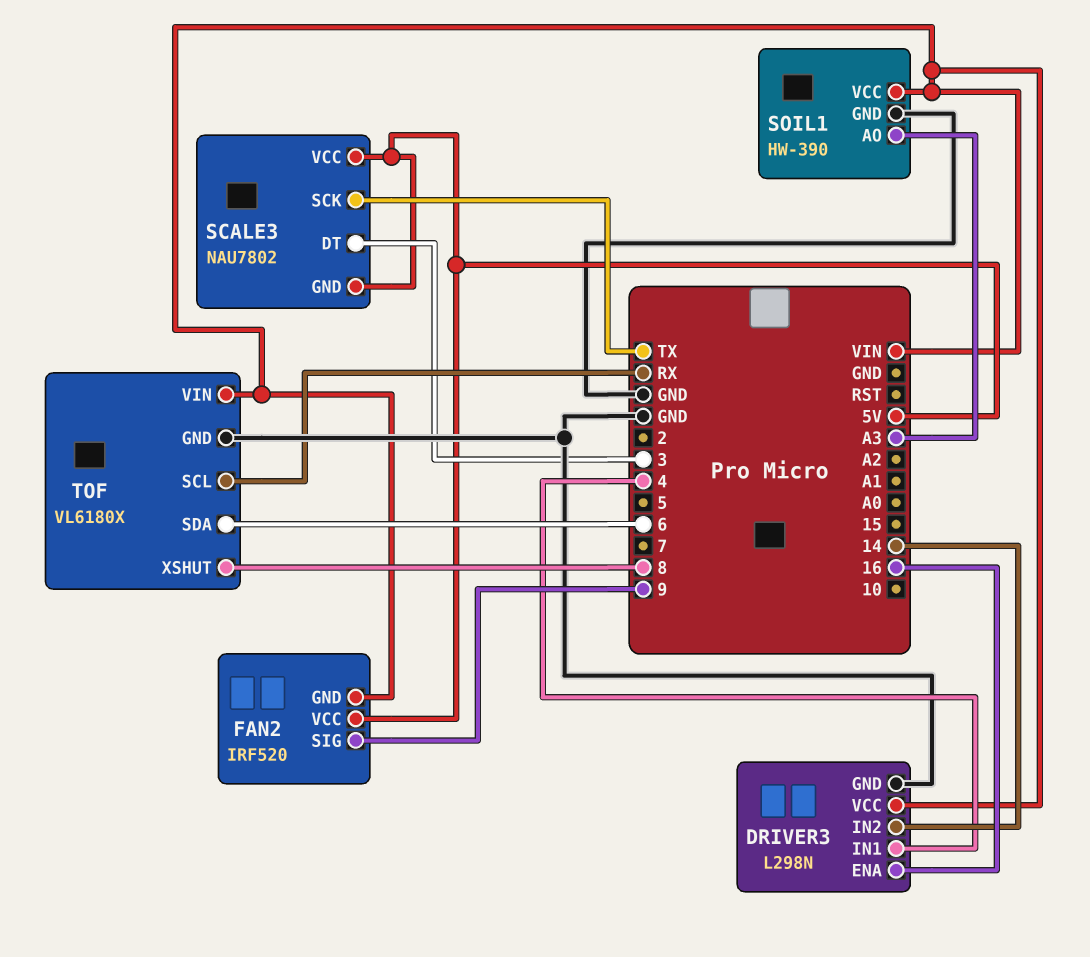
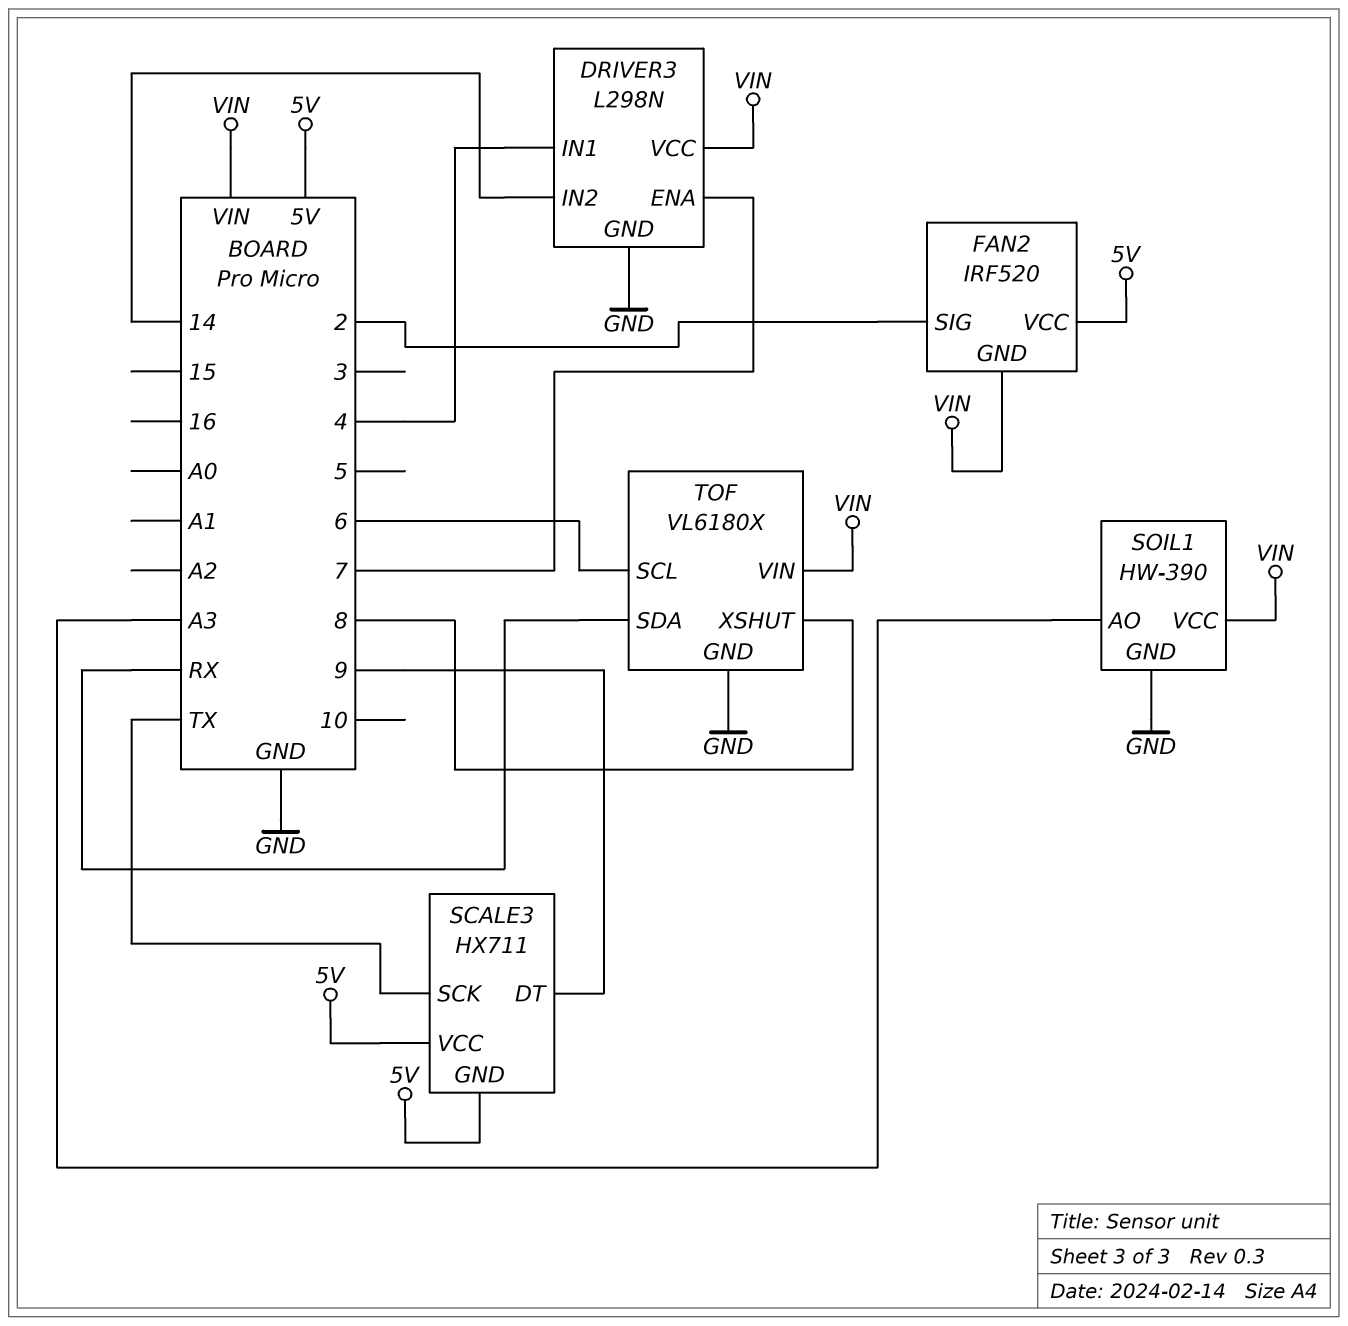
DRIVER3 pin ENA: 16 -> 7
FAN2 pin SIG: 9 -> 2
SCALE3: NAU7802 -> HX711
SCALE3 pin DT: 3 -> 9
TOF pin SCL: RX -> 6
TOF pin SDA: 6 -> RX

